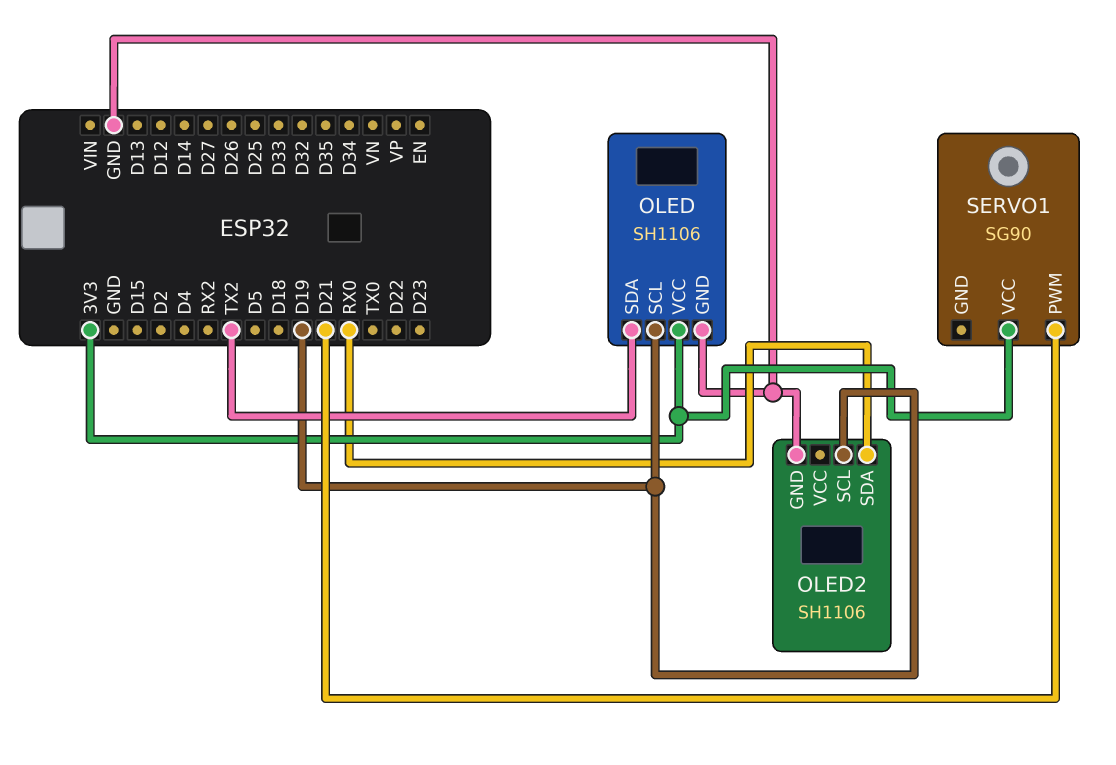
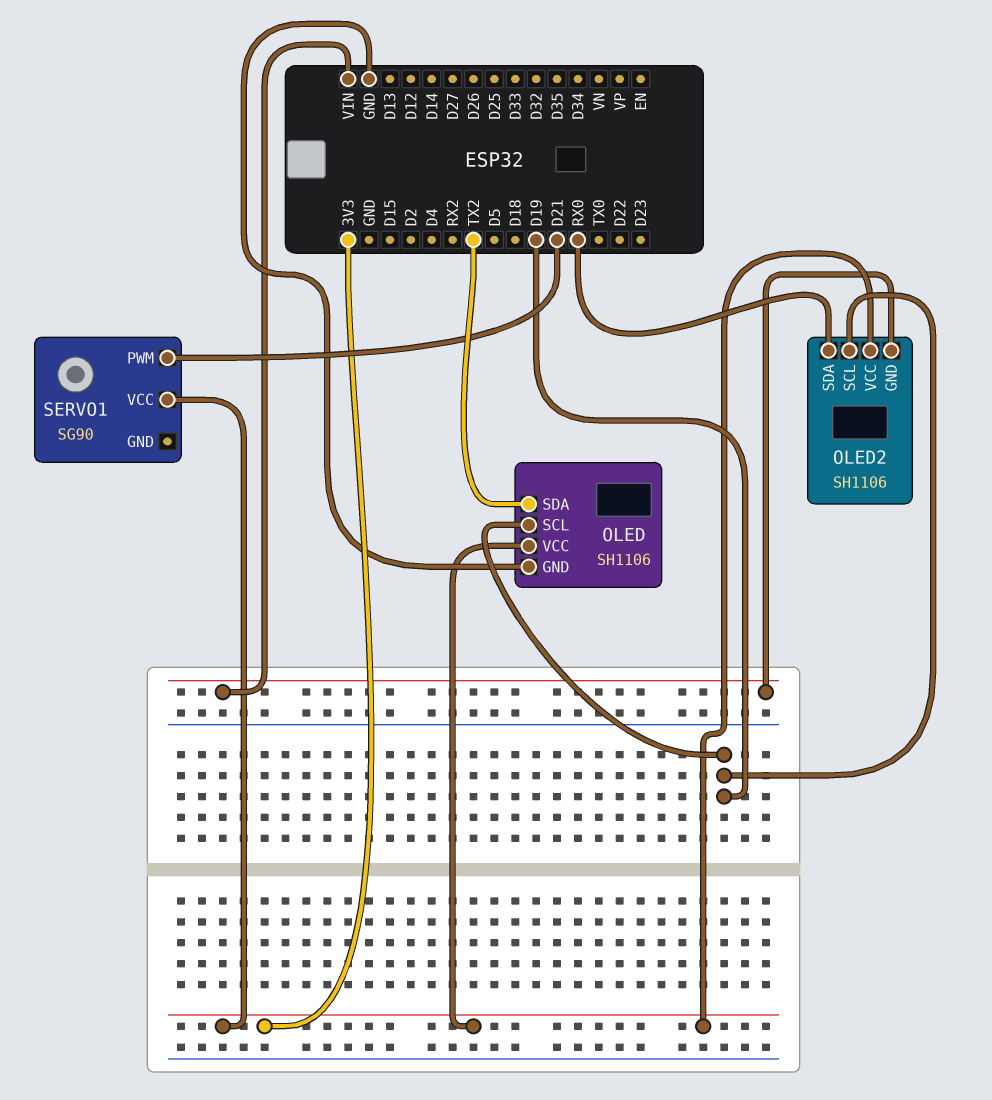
OLED2 pin GND: GND -> VIN
OLED2 pin VCC: none -> 3V3

